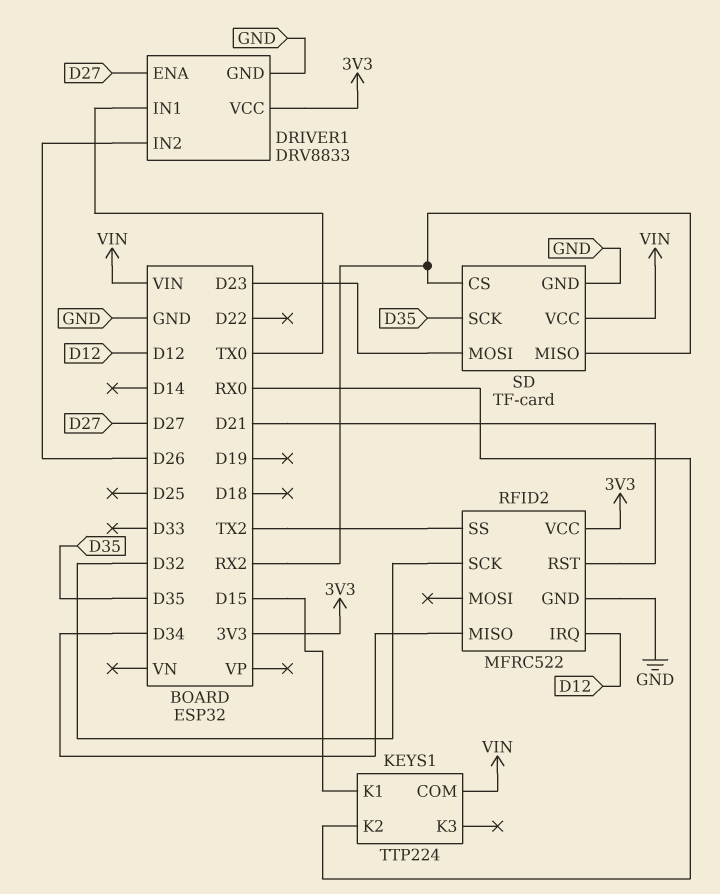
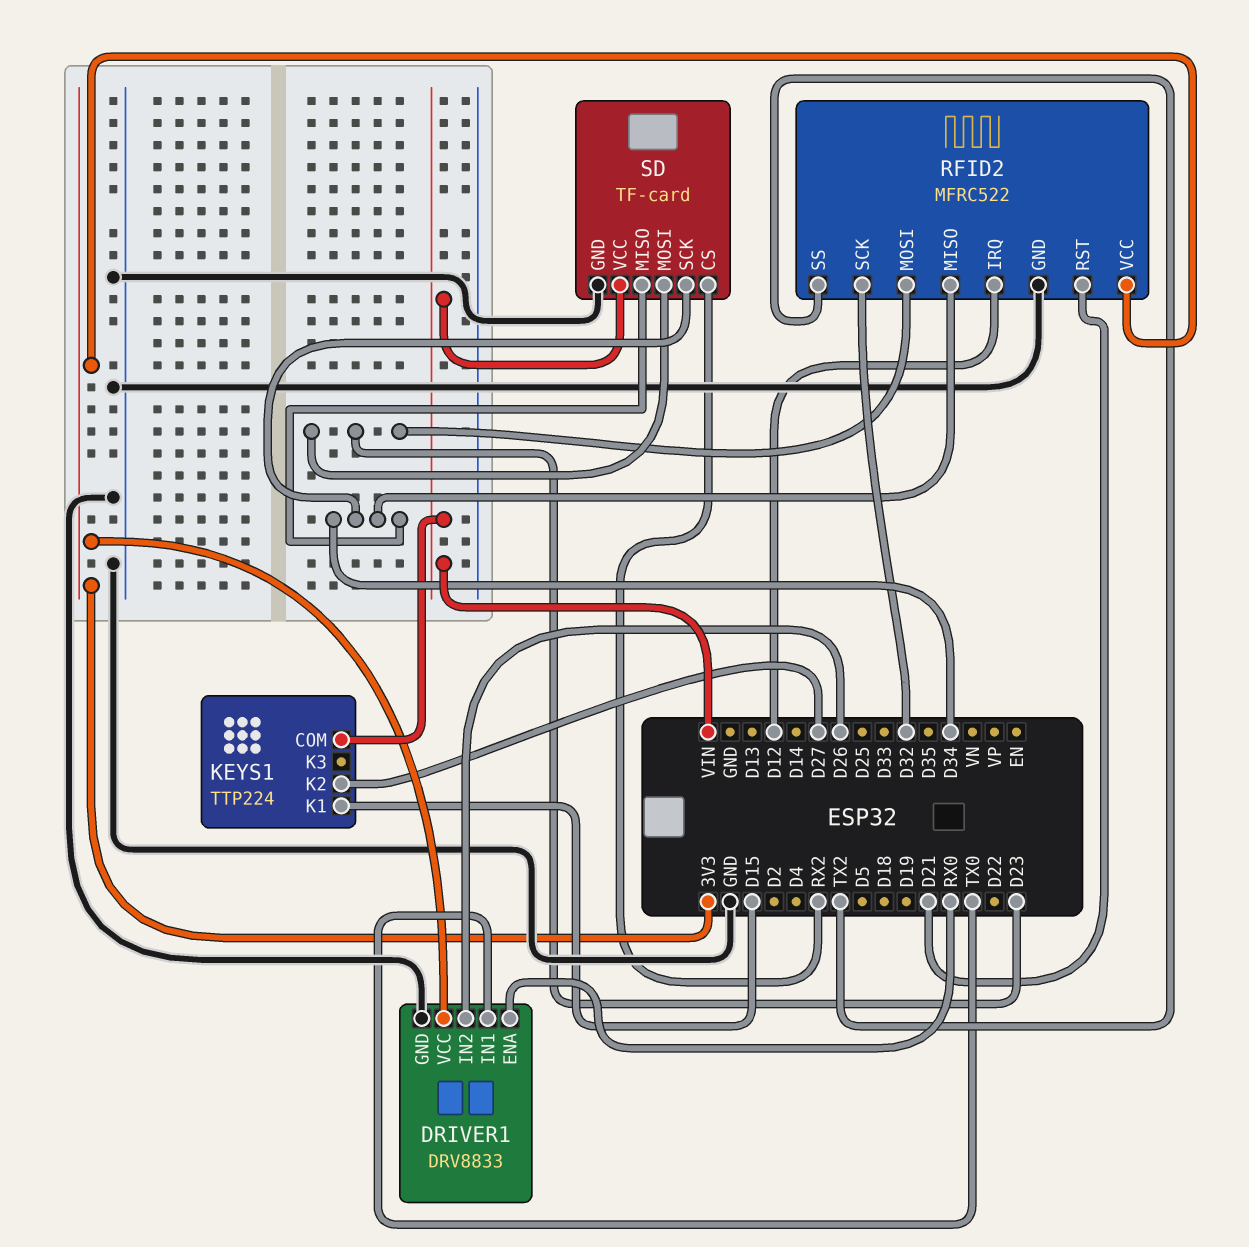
DRIVER1 pin ENA: D27 -> RX0
KEYS1 pin K2: RX0 -> D27
RFID2 pin MOSI: none -> D23
SD pin MISO: RX2 -> D34
SD pin SCK: D35 -> D34

